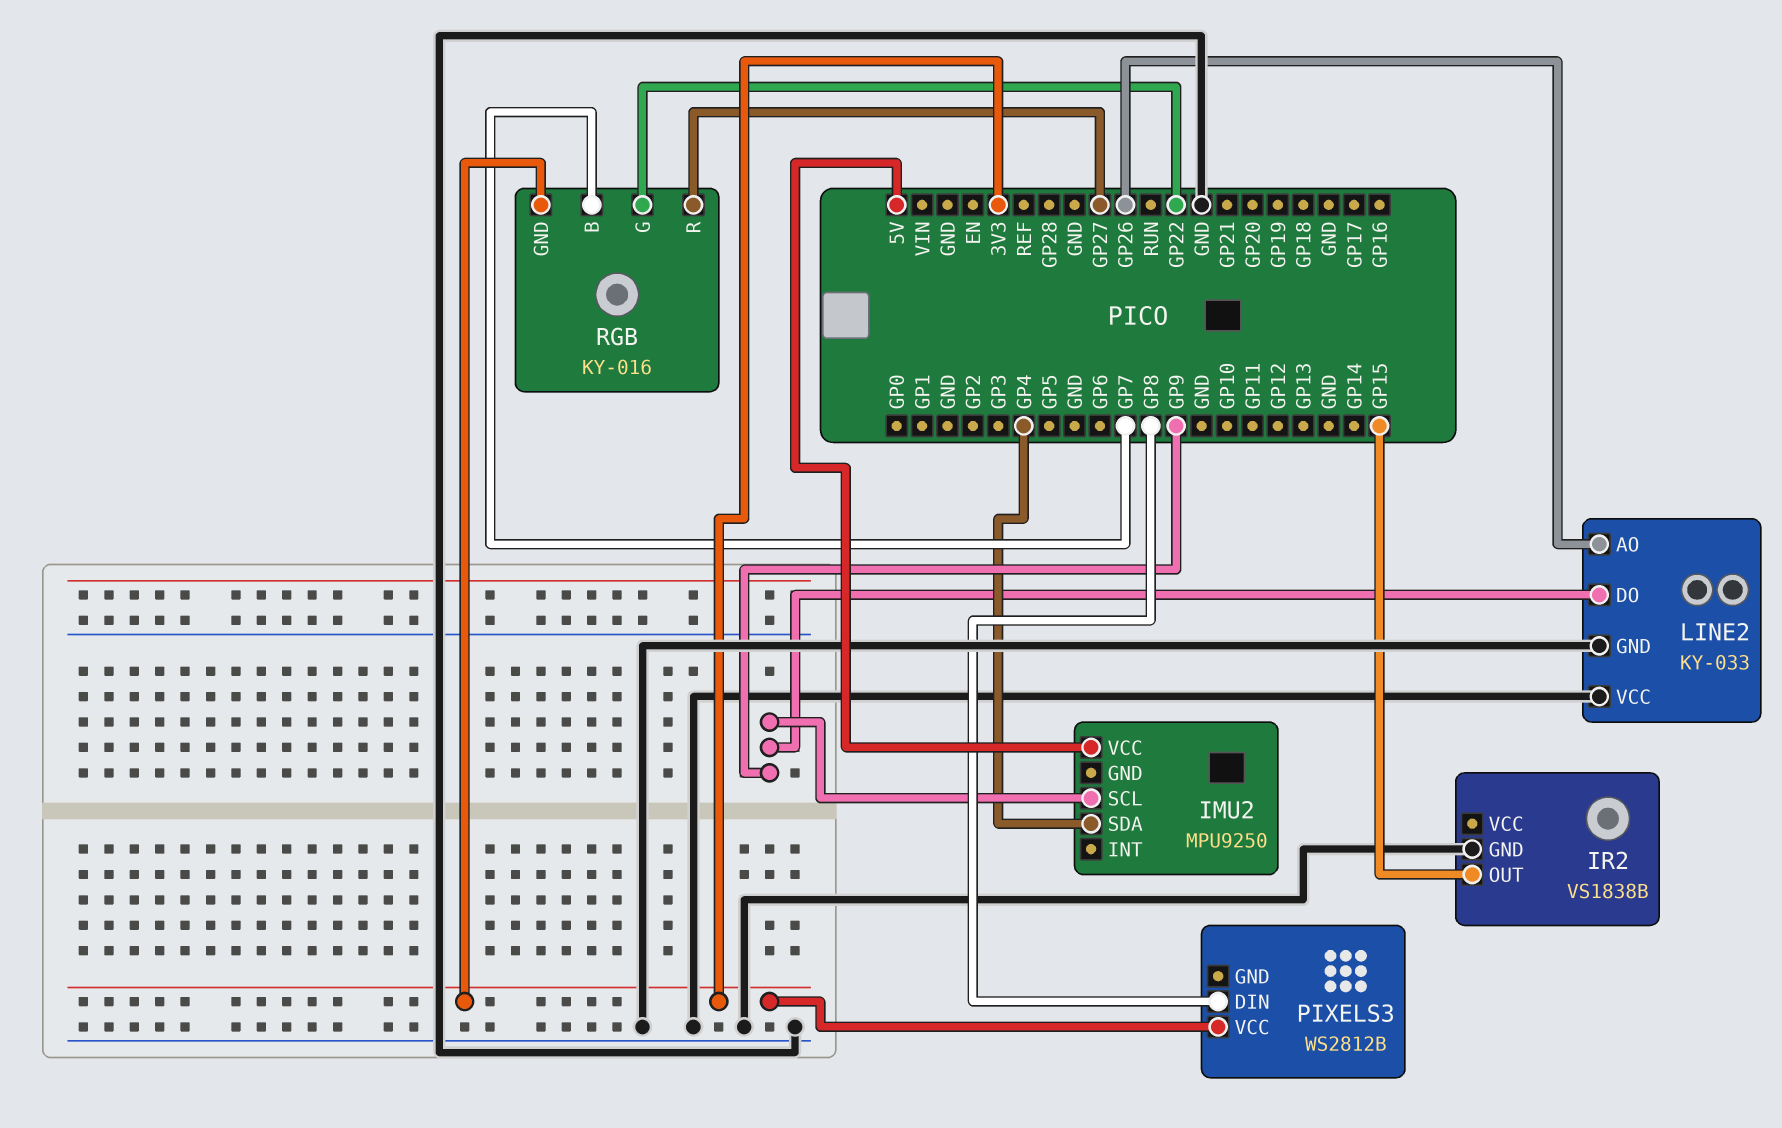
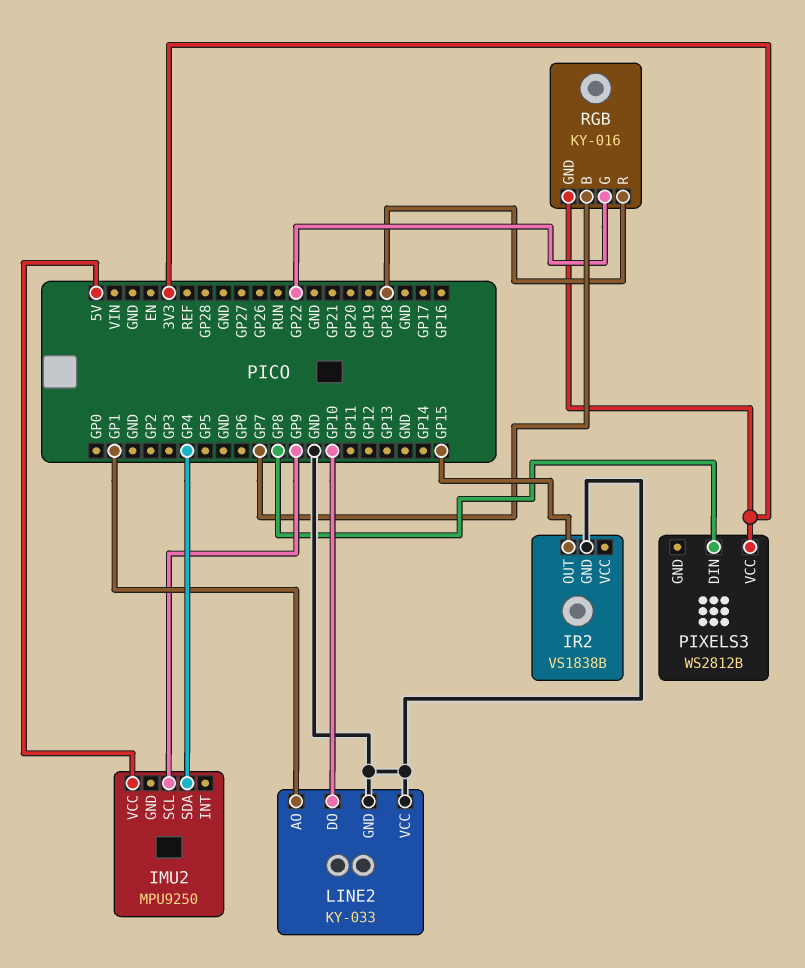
LINE2 pin AO: GP26 -> GP1
LINE2 pin DO: GP9 -> GP10
RGB pin R: GP27 -> GP18

